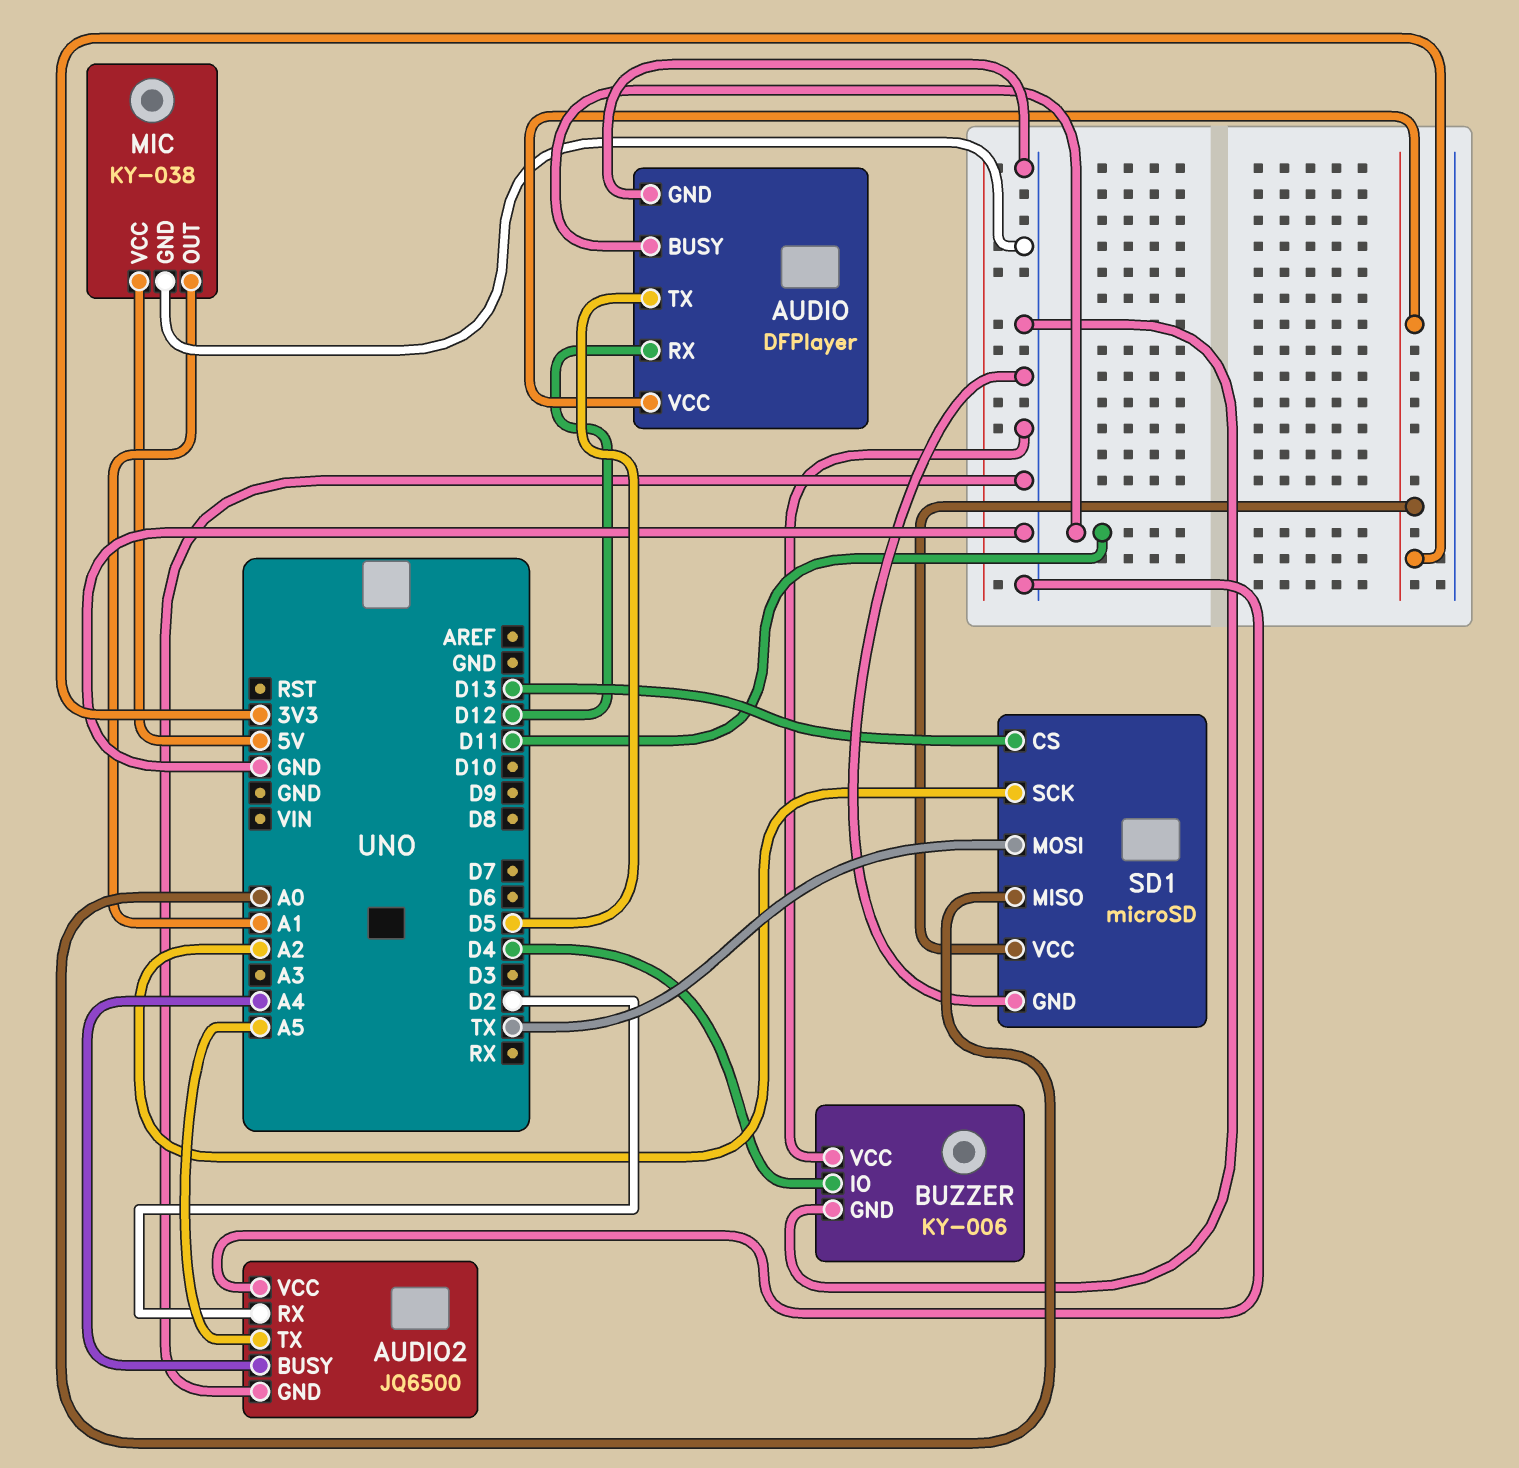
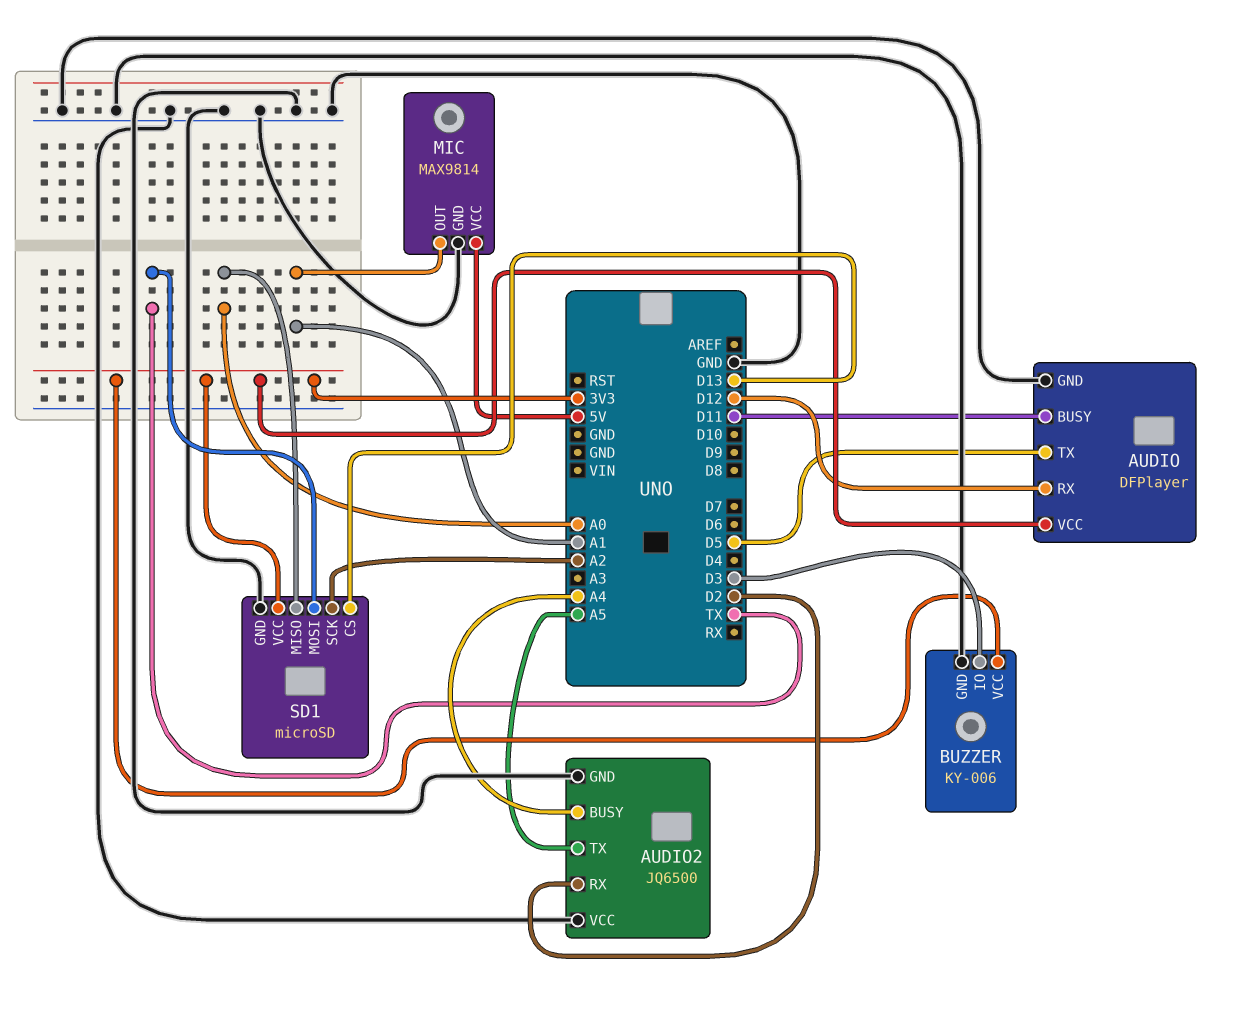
BUZZER pin IO: D4 -> D3
BUZZER pin VCC: GND -> 3V3
MIC: KY-038 -> MAX9814

